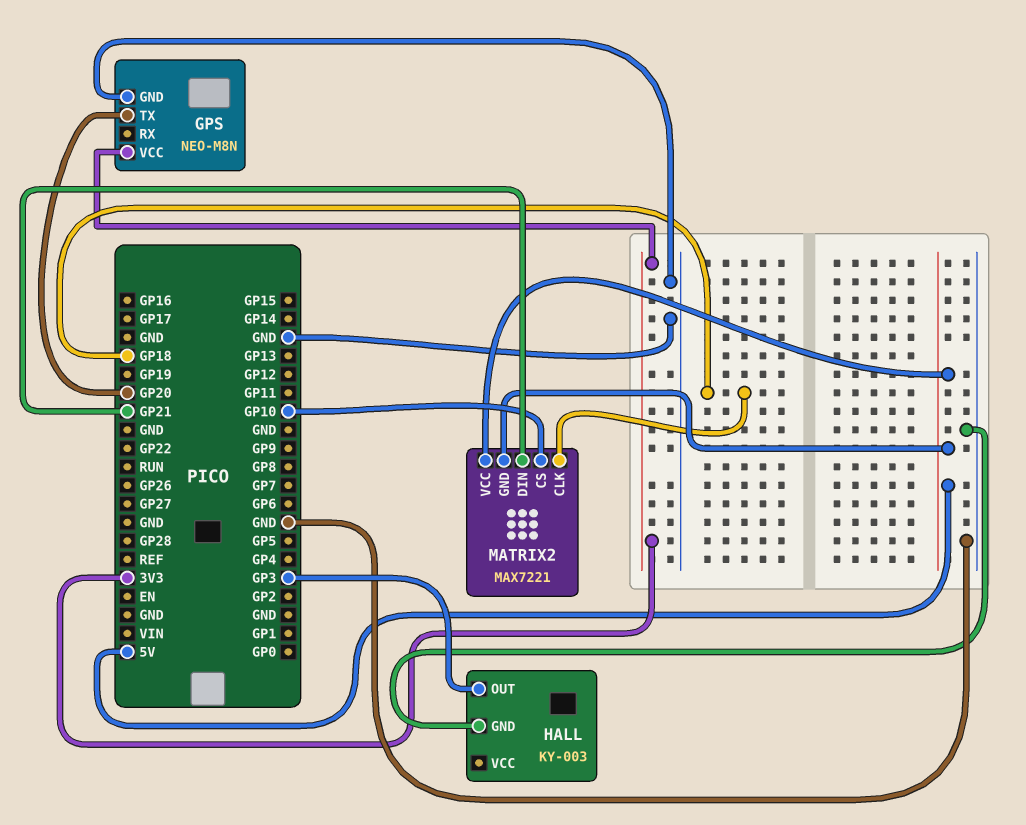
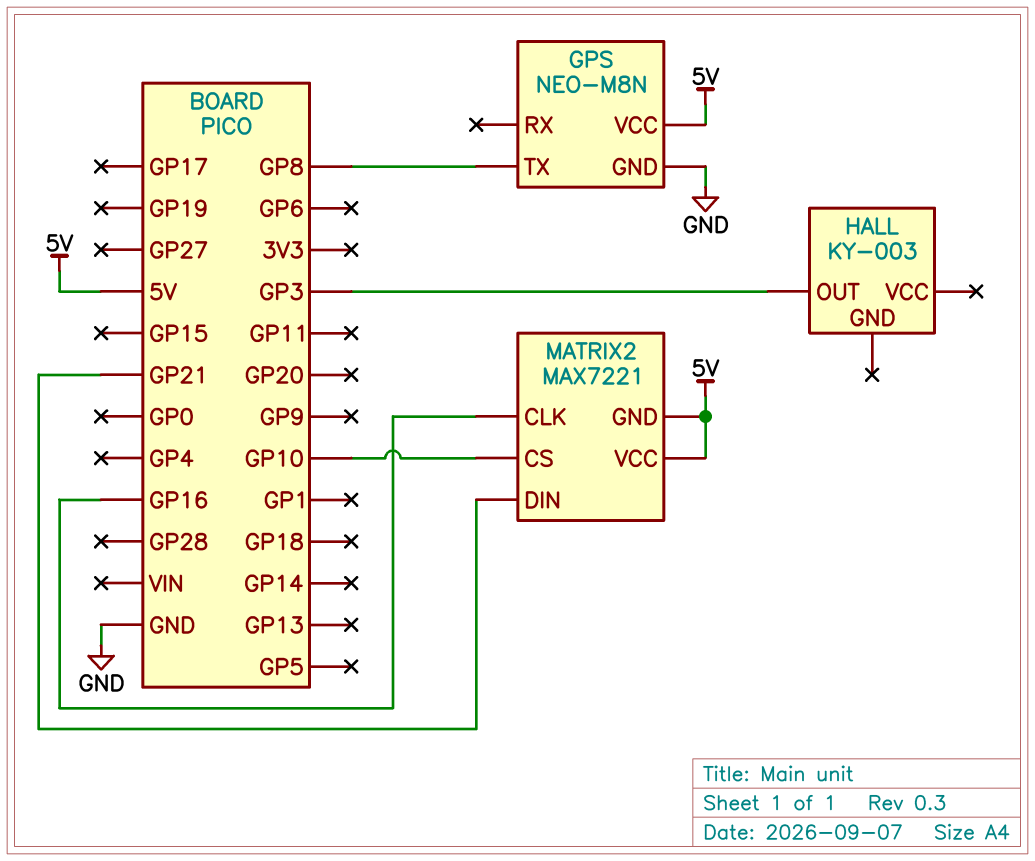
GPS pin TX: GP20 -> GP8
GPS pin VCC: 3V3 -> 5V
HALL pin GND: GND -> none
MATRIX2 pin CLK: GP18 -> GP16

